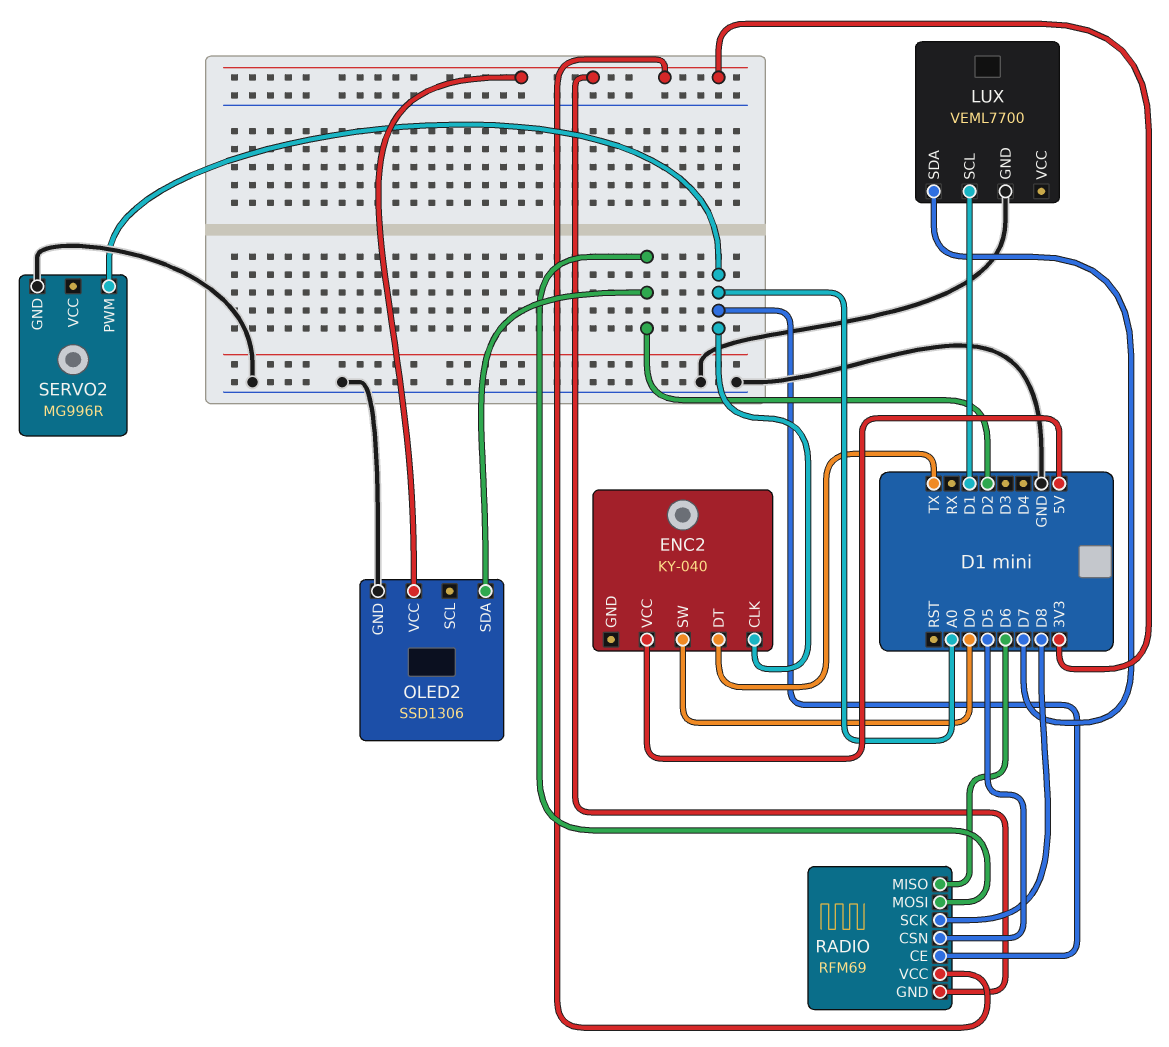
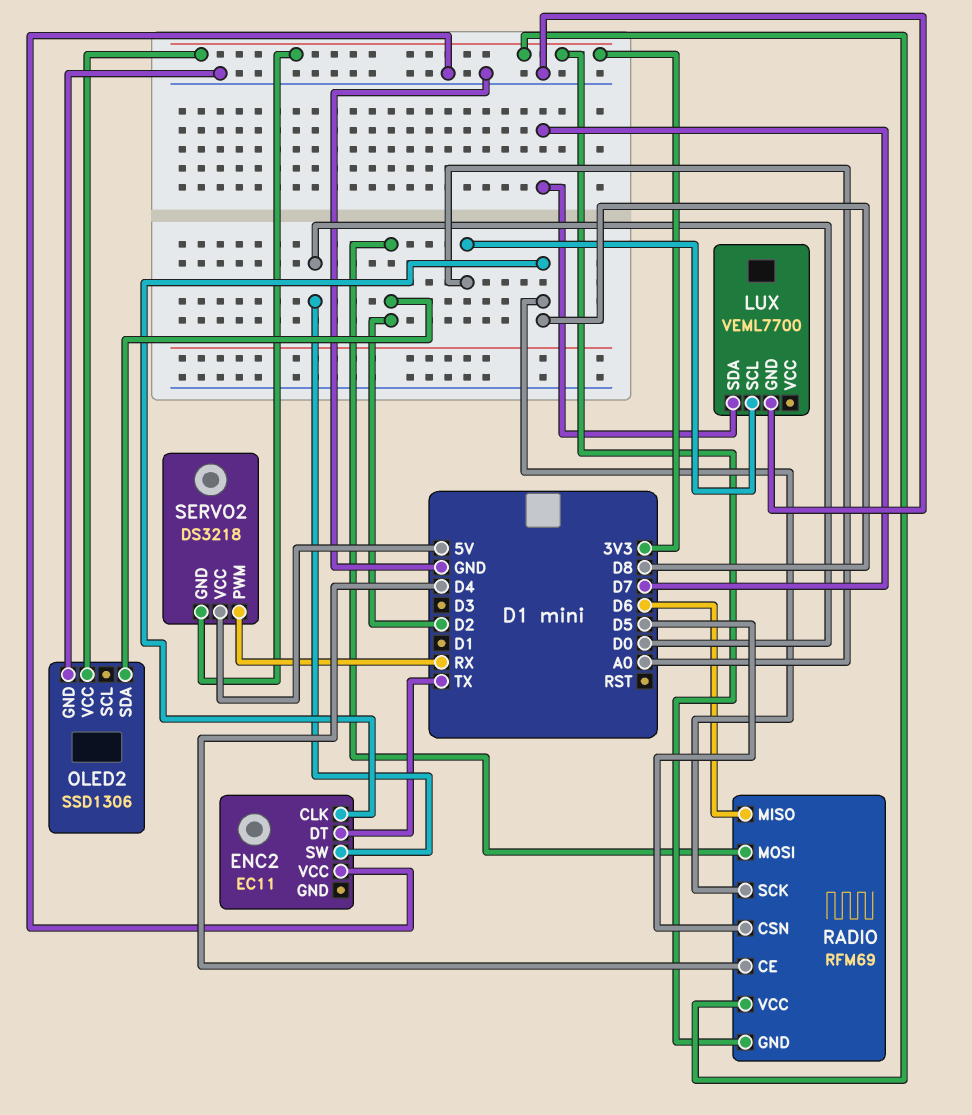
ENC2: KY-040 -> EC11
ENC2 pin CLK: A0 -> D8
ENC2 pin VCC: 5V -> GND
LUX pin SCL: D1 -> A0
RADIO pin CE: A0 -> D4
SERVO2: MG996R -> DS3218
SERVO2 pin GND: GND -> 3V3
SERVO2 pin PWM: A0 -> RX
SERVO2 pin VCC: none -> 5V

